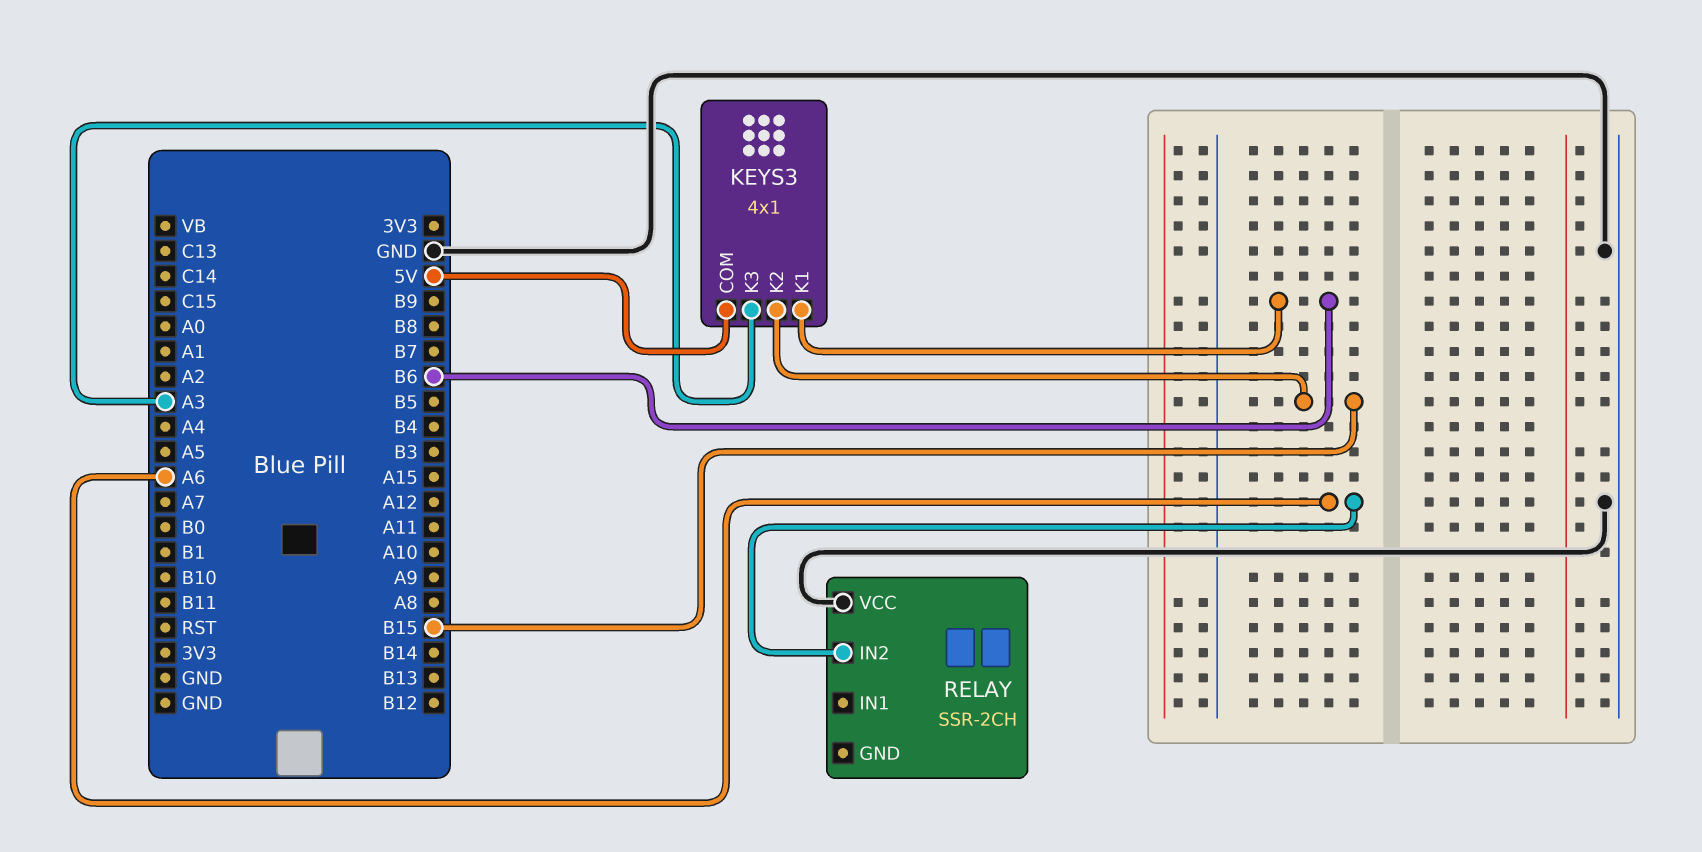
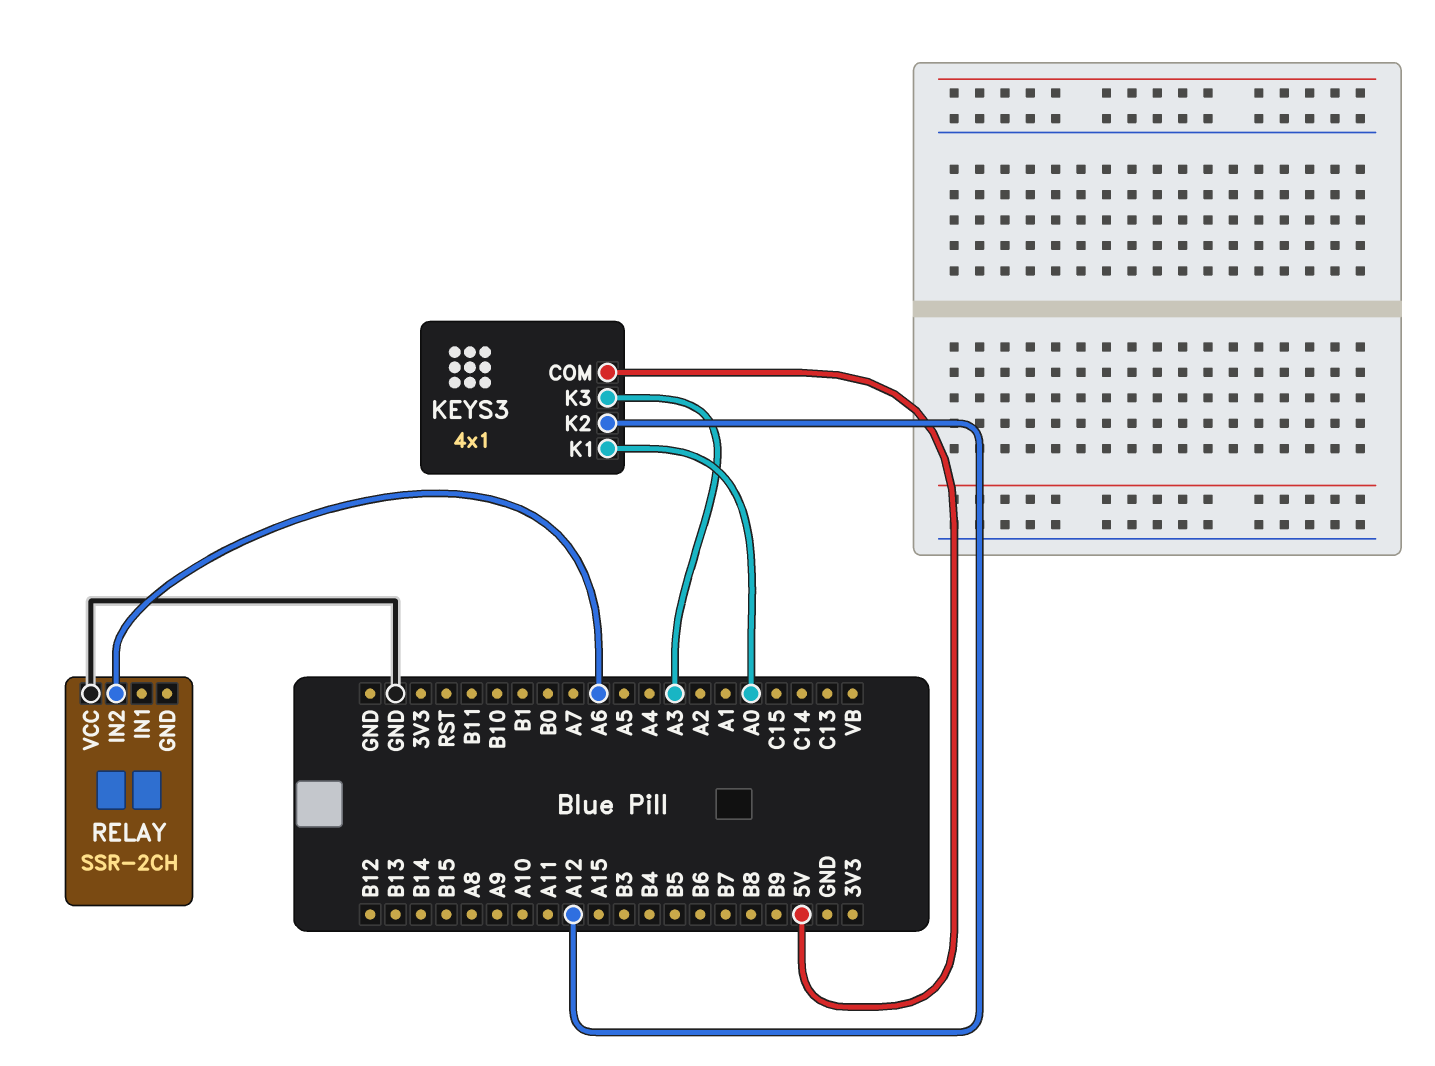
KEYS3 pin K1: B6 -> A0
KEYS3 pin K2: B15 -> A12

